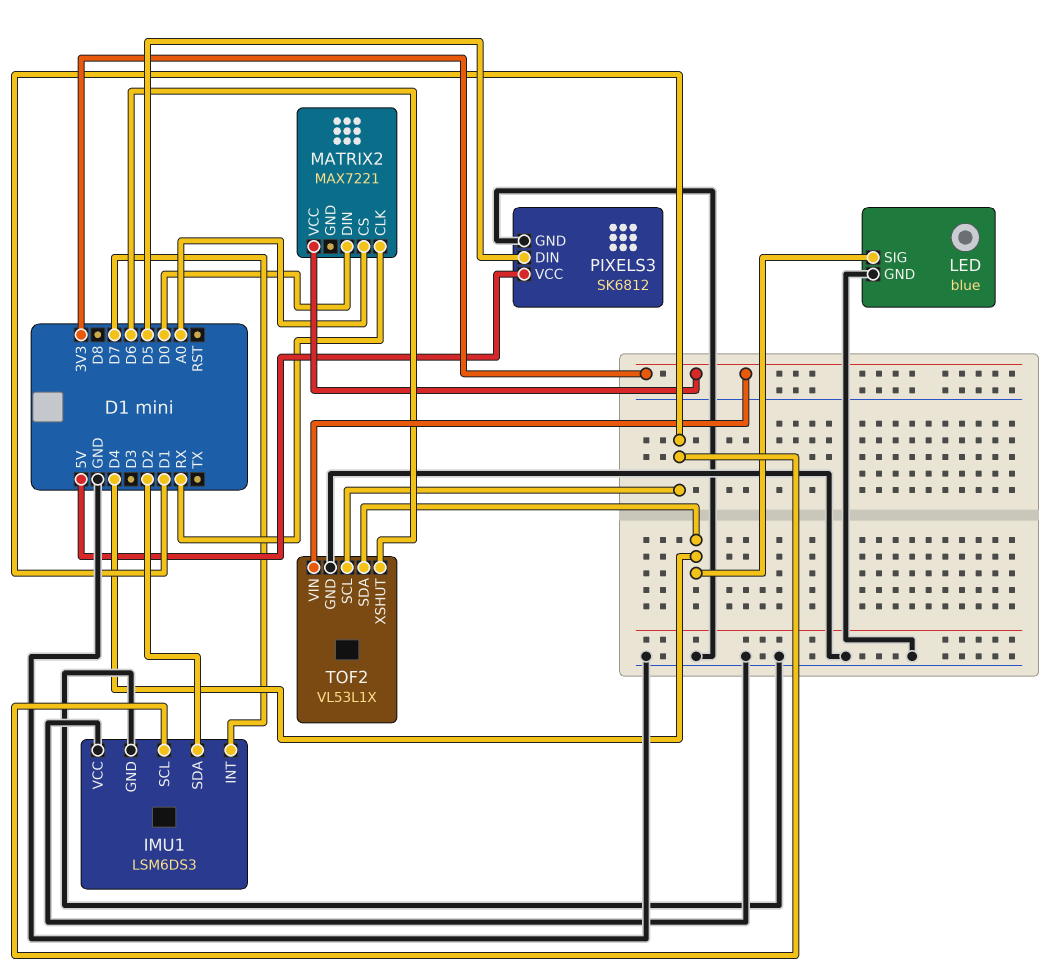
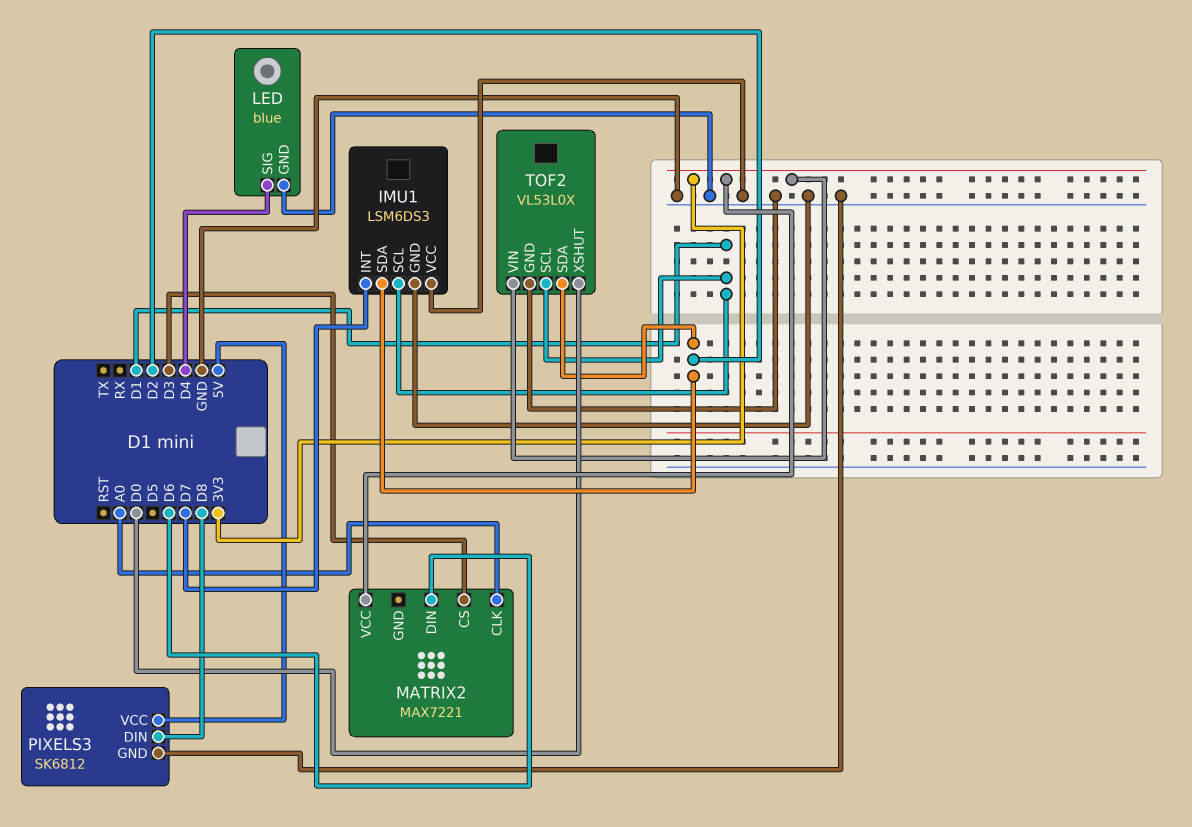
MATRIX2 pin CLK: RX -> A0
MATRIX2 pin CS: A0 -> D3
MATRIX2 pin DIN: D0 -> D6
PIXELS3 pin DIN: D5 -> D8
TOF2: VL53L1X -> VL53L0X
TOF2 pin SDA: D4 -> D2
TOF2 pin XSHUT: D6 -> D0

